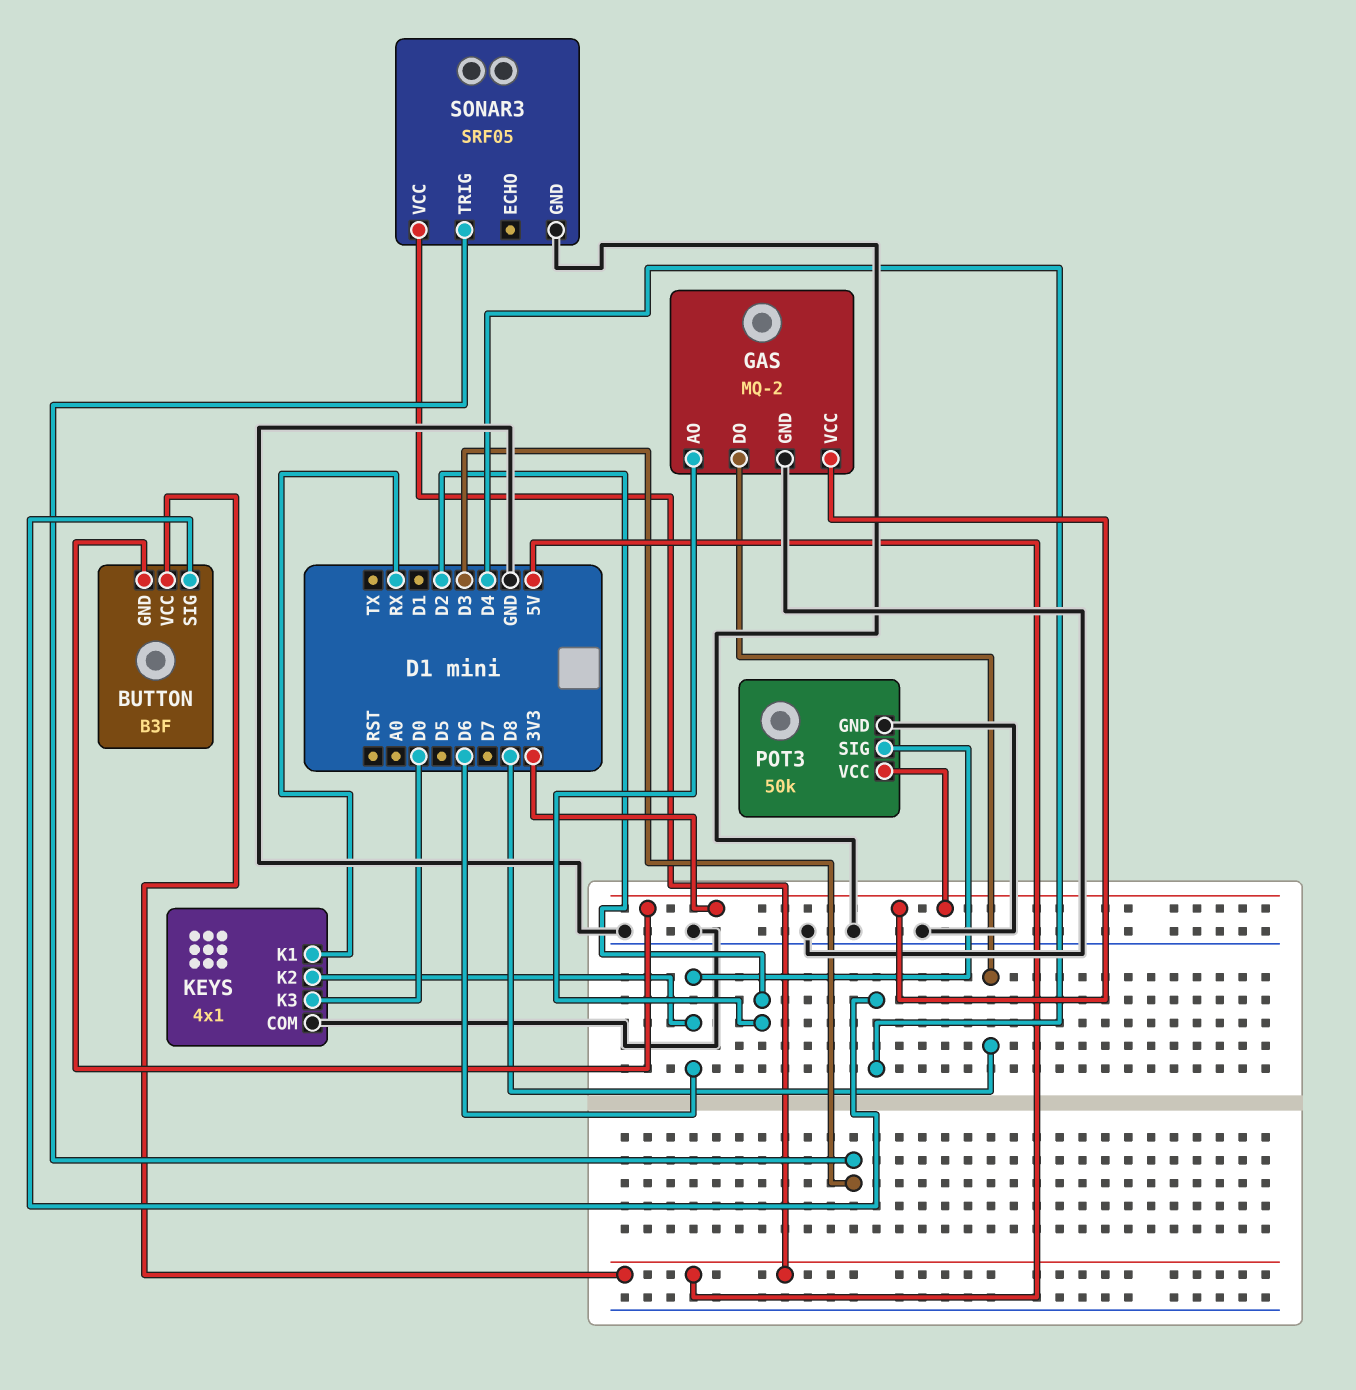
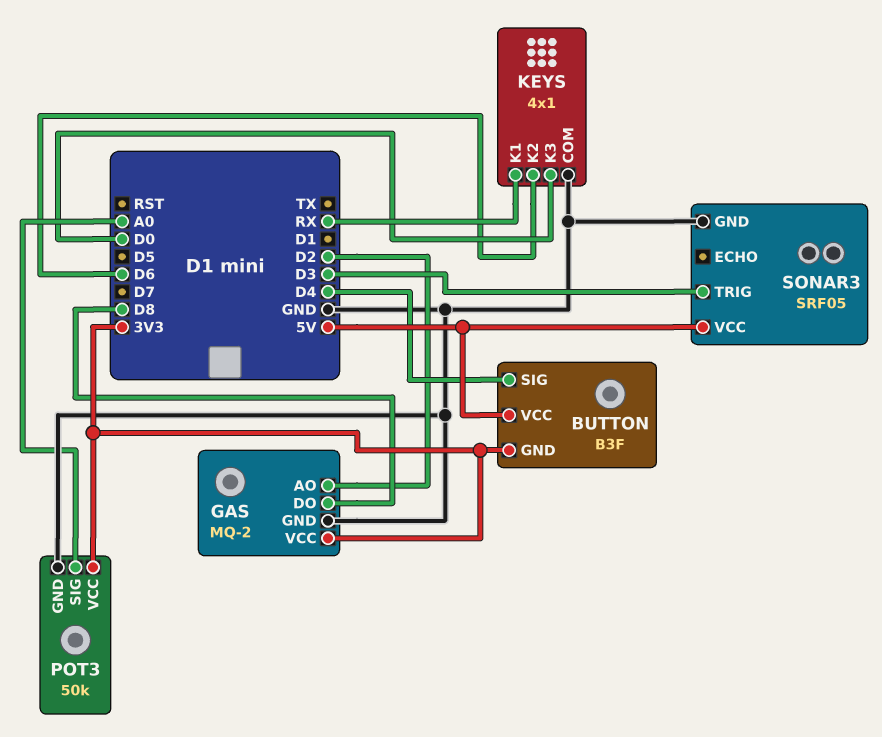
POT3 pin SIG: D6 -> A0

